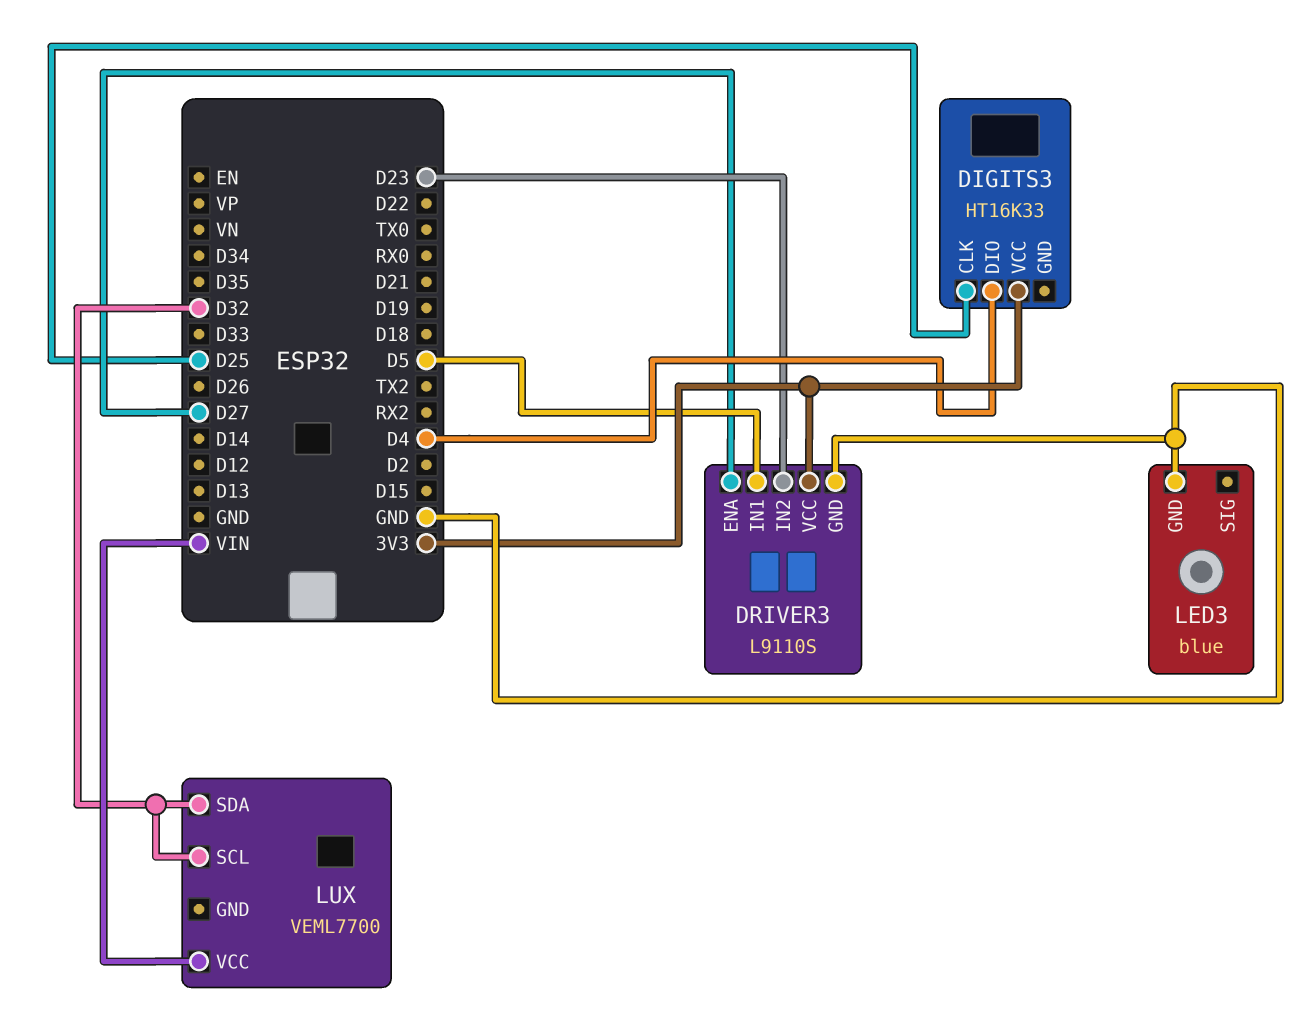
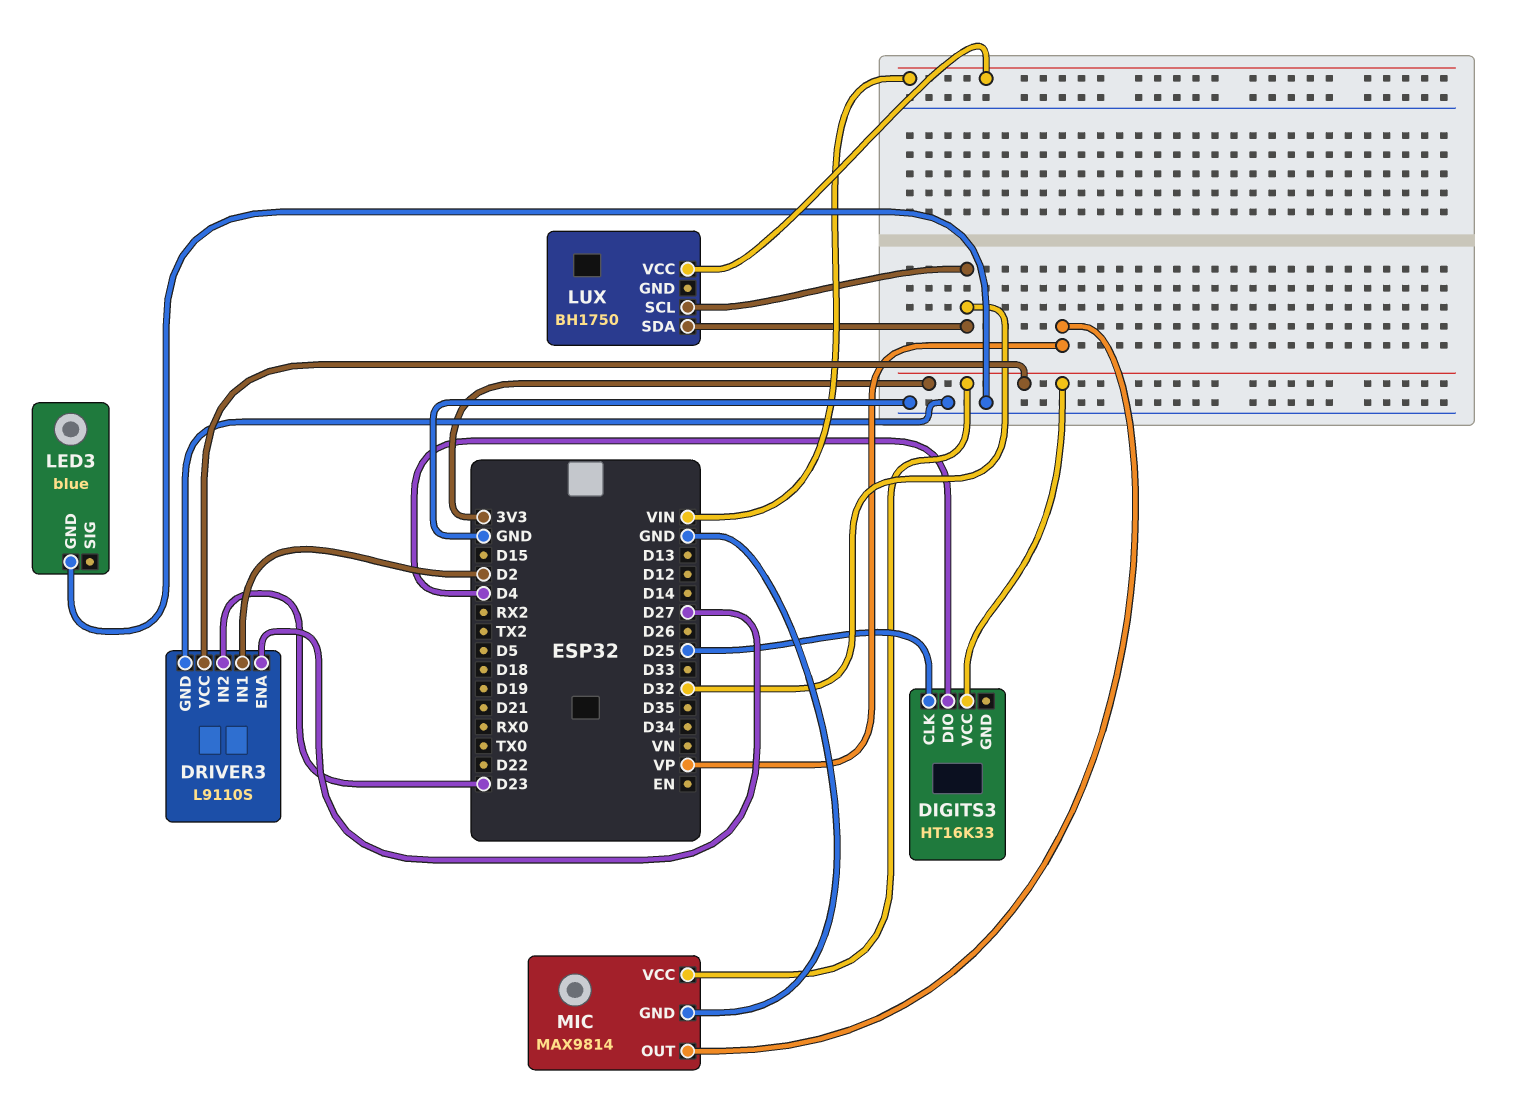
DRIVER3 pin IN1: D5 -> D2
LUX: VEML7700 -> BH1750
MIC: none -> MAX9814
MIC pin GND: none -> GND
MIC pin OUT: none -> VP
MIC pin VCC: none -> 3V3

